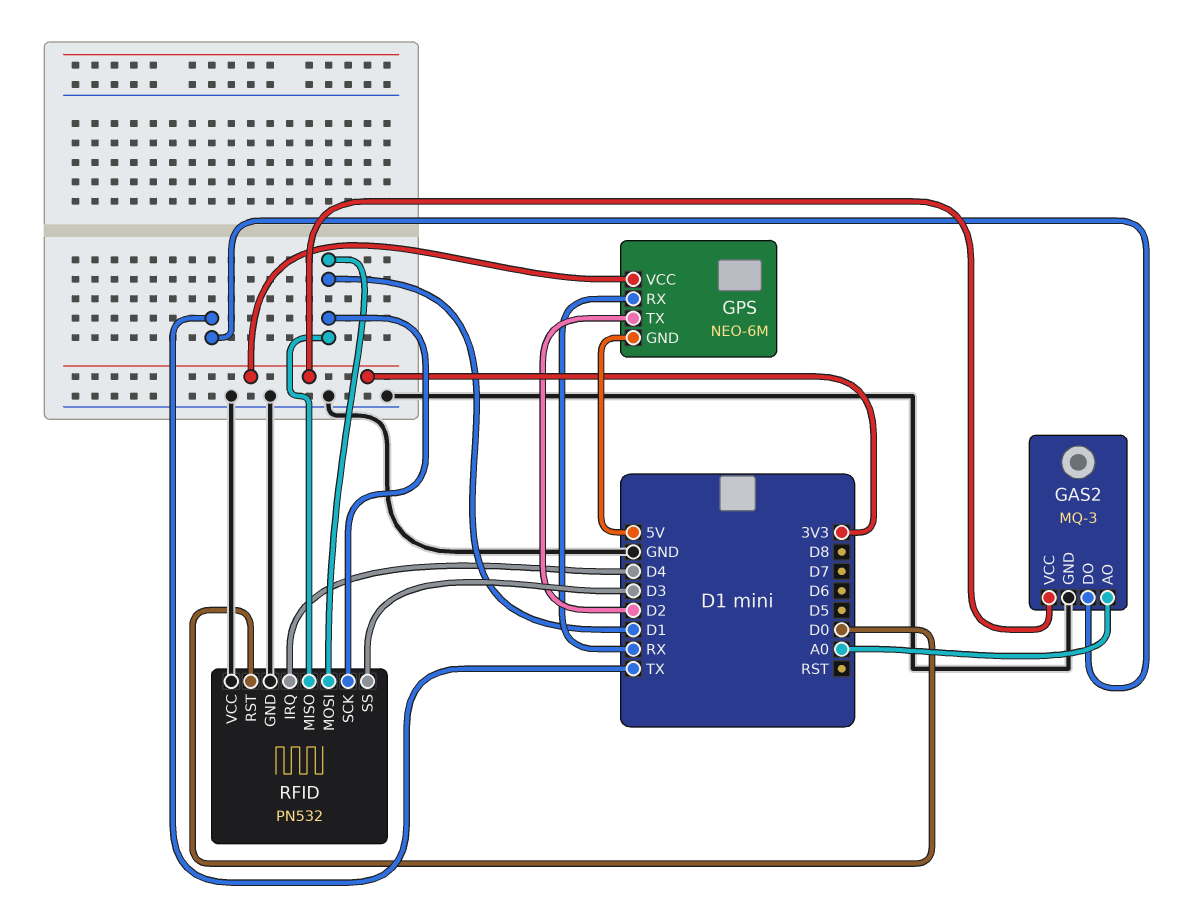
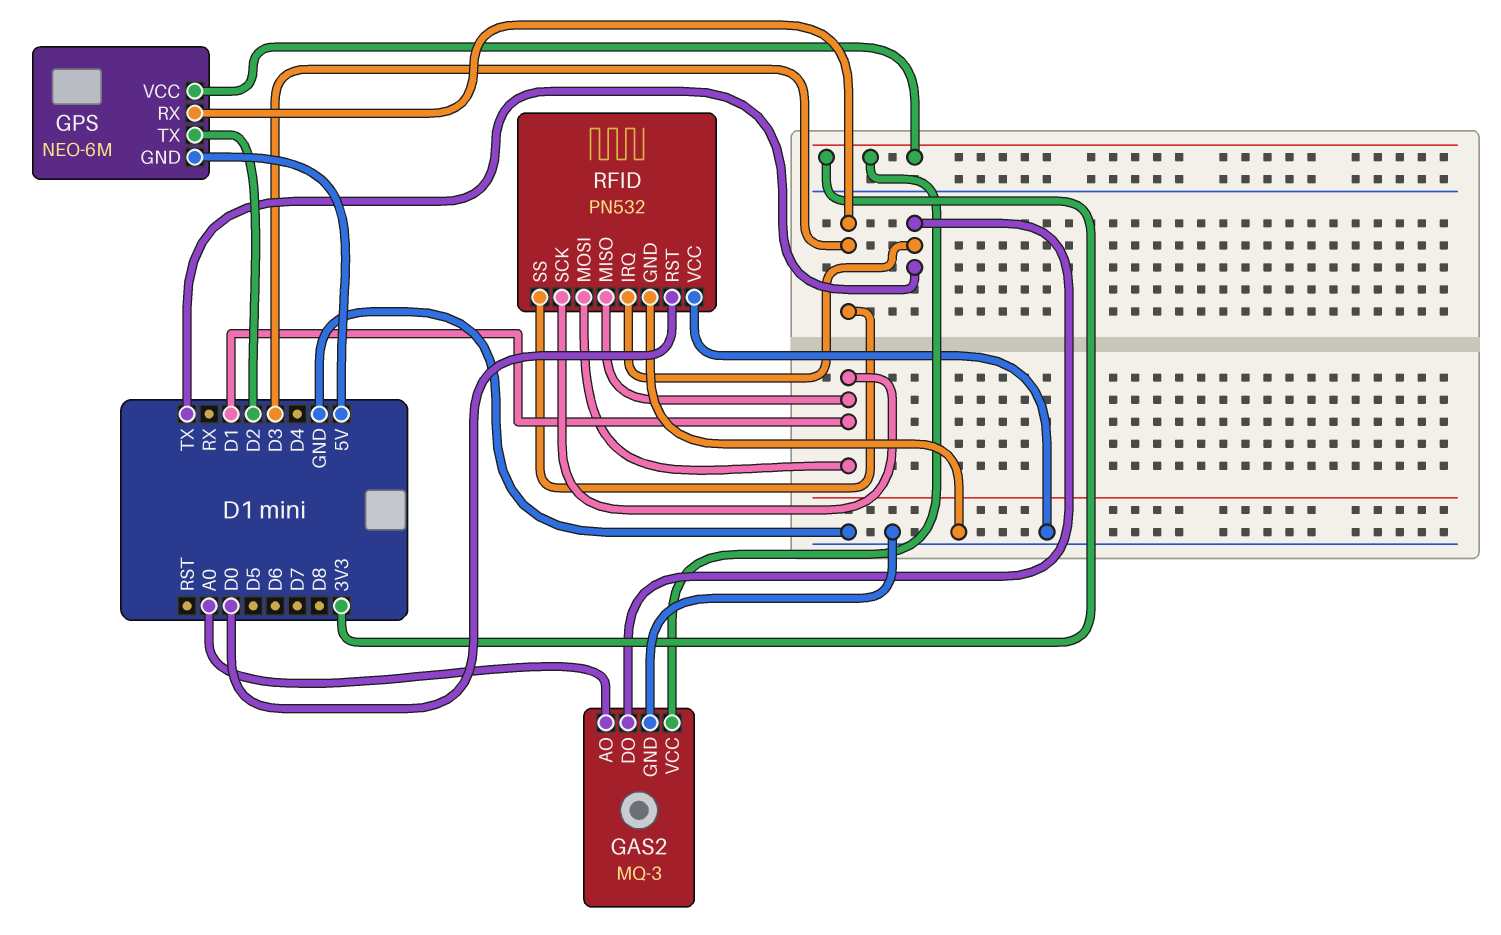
GPS pin RX: RX -> D3
RFID pin IRQ: D4 -> TX

